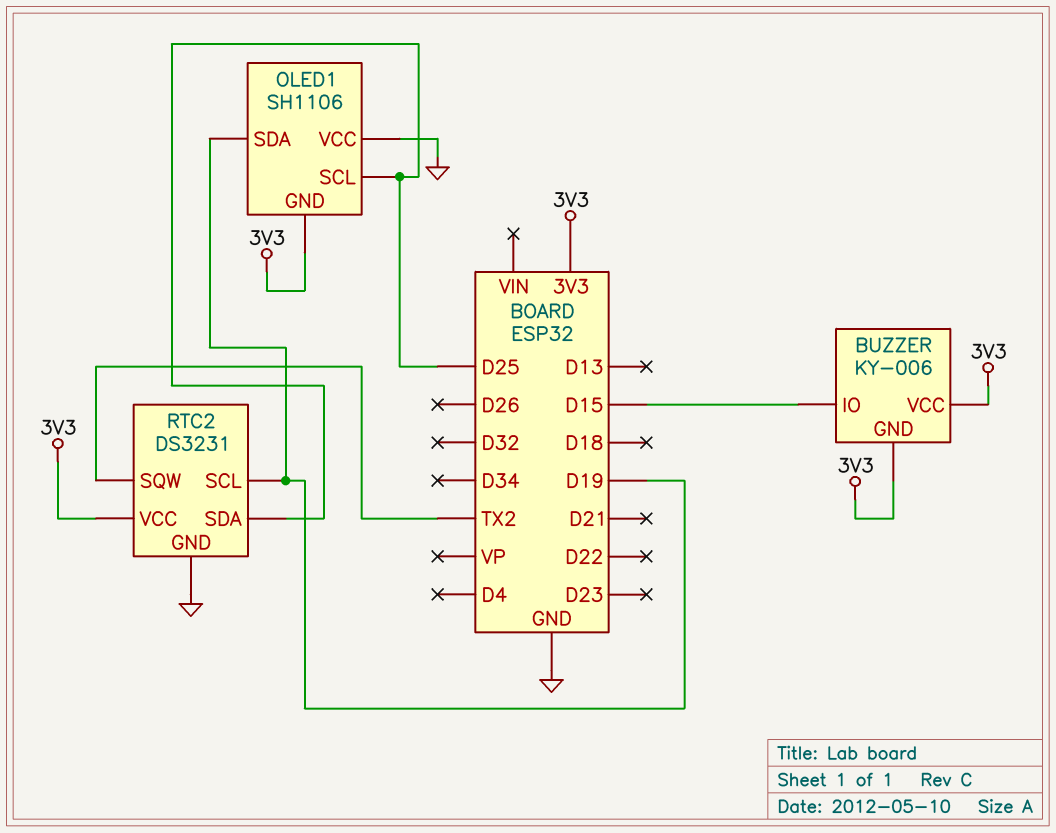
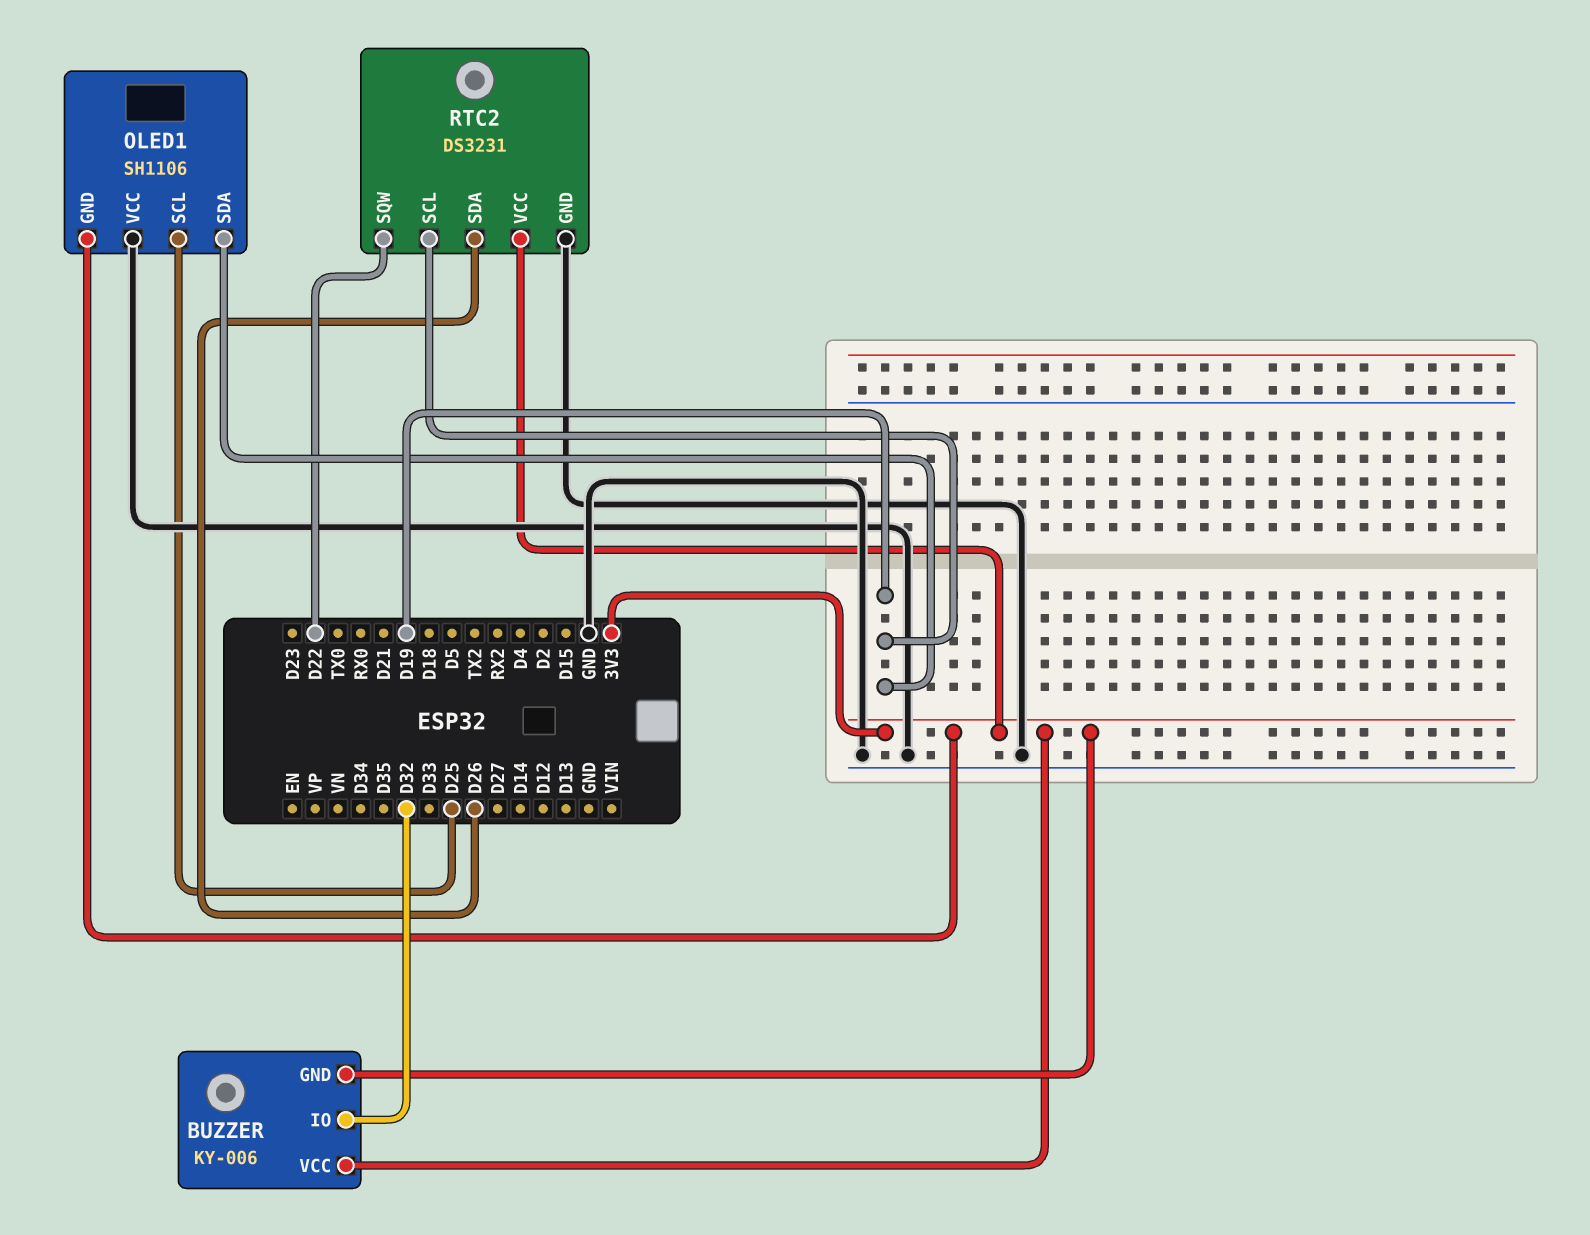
BUZZER pin IO: D15 -> D32
RTC2 pin SDA: D25 -> D26
RTC2 pin SQW: TX2 -> D22

